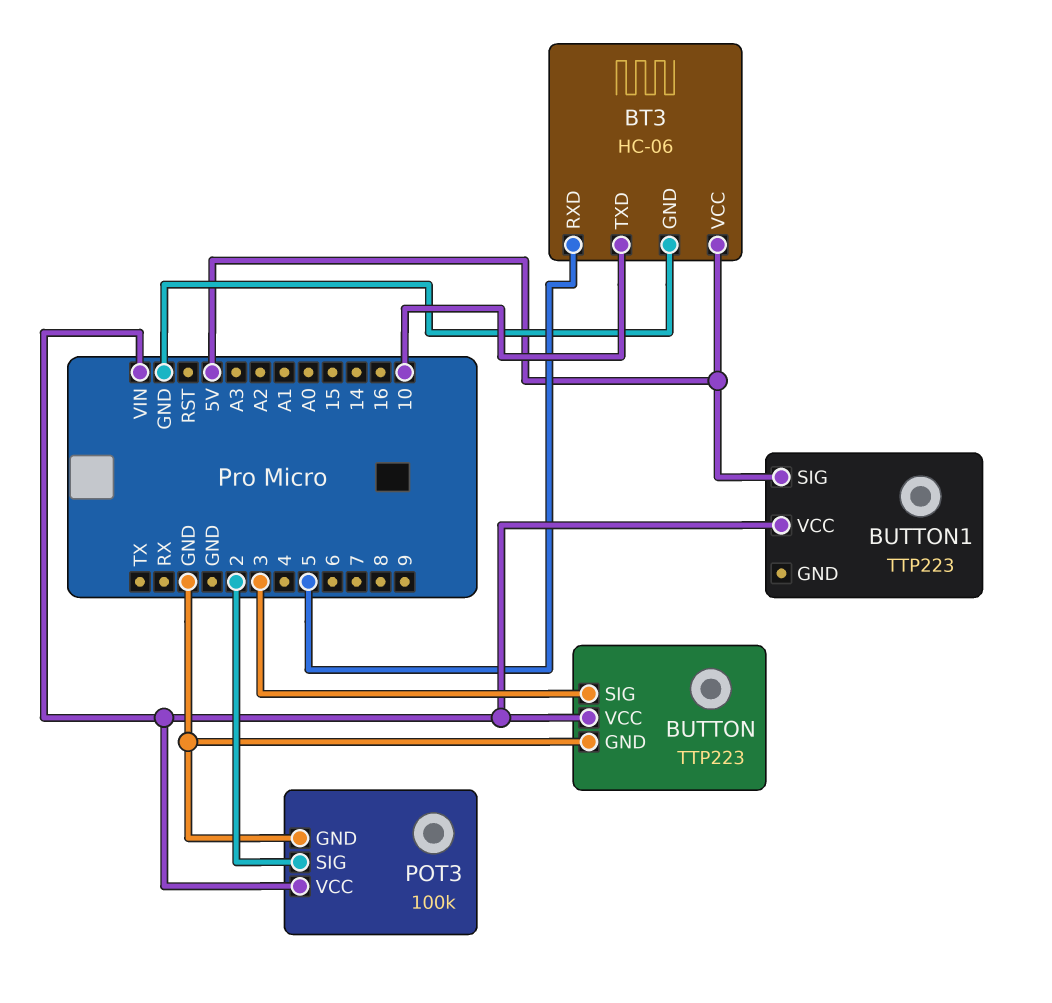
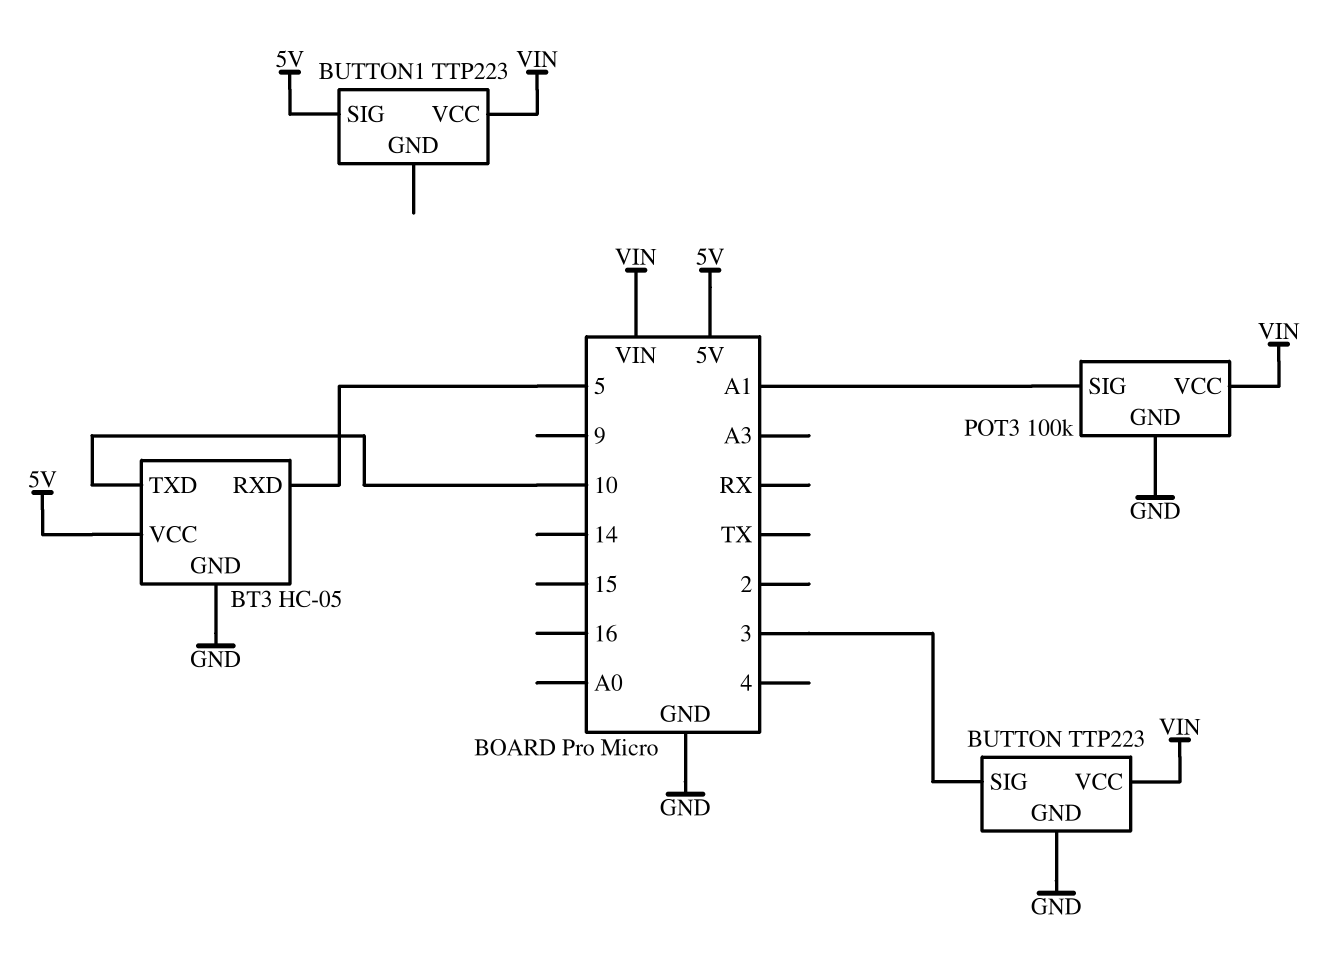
BT3: HC-06 -> HC-05
POT3 pin SIG: 2 -> A1

